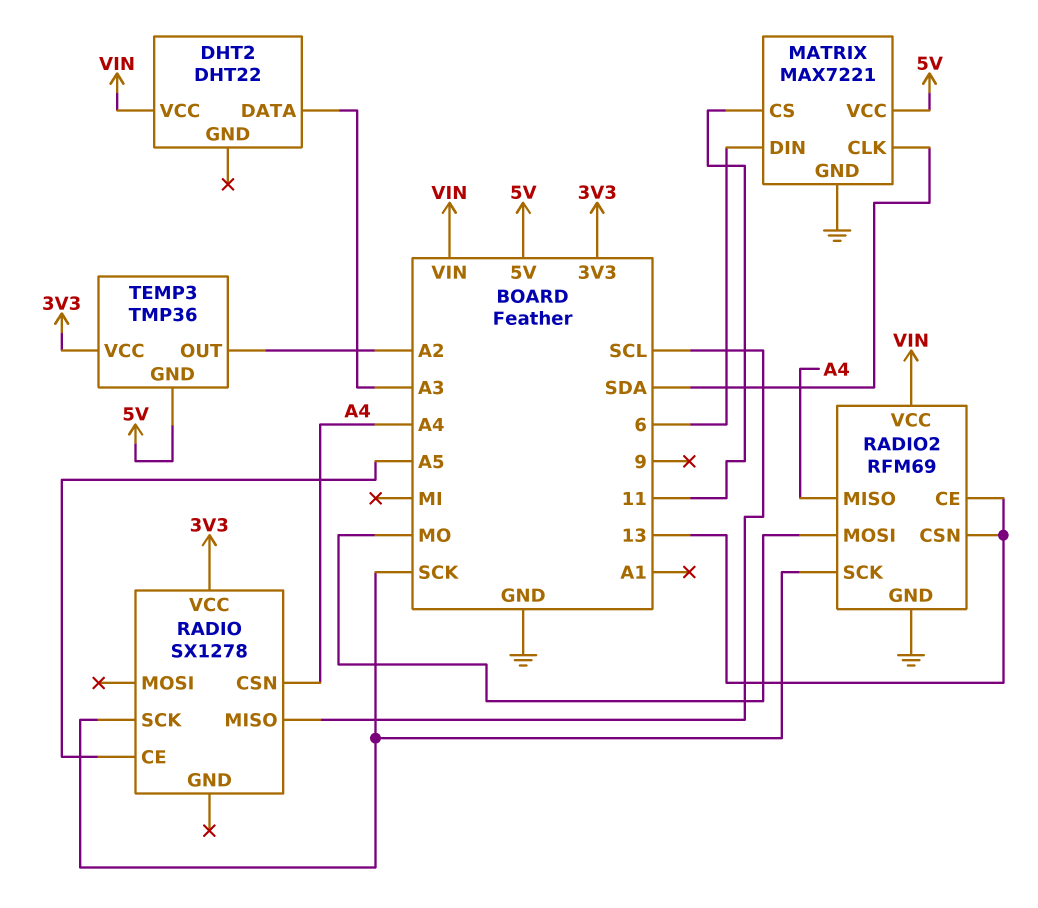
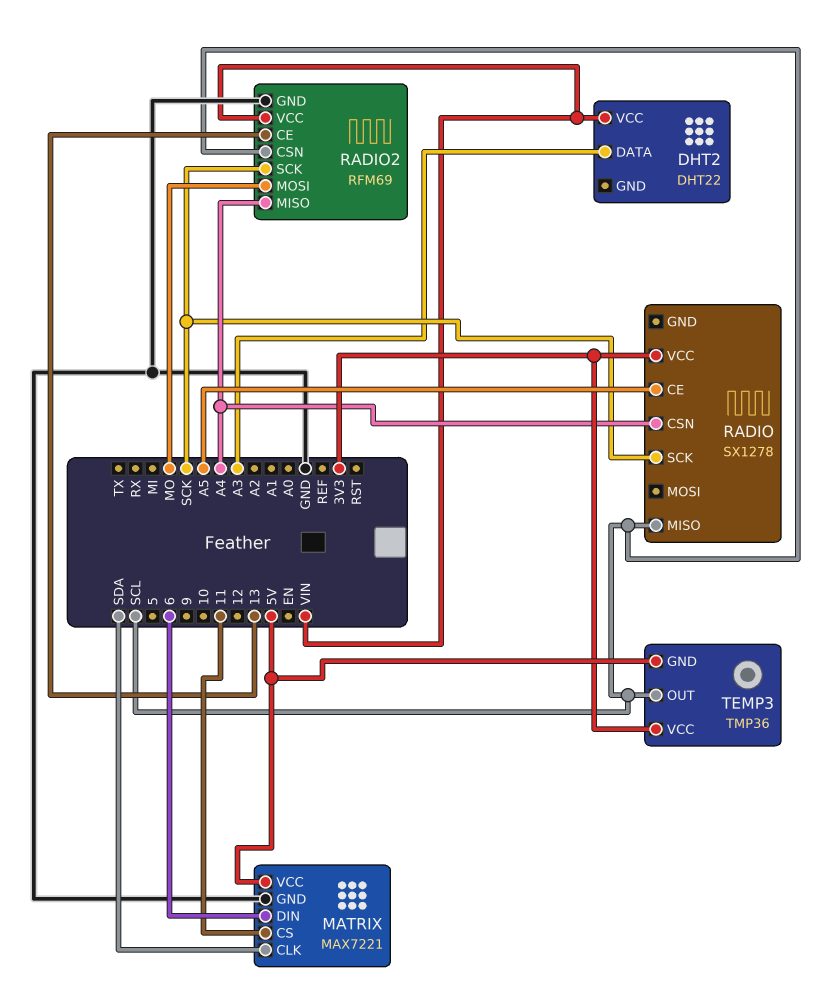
RADIO2 pin CSN: 13 -> SCL
TEMP3 pin OUT: A2 -> SCL

